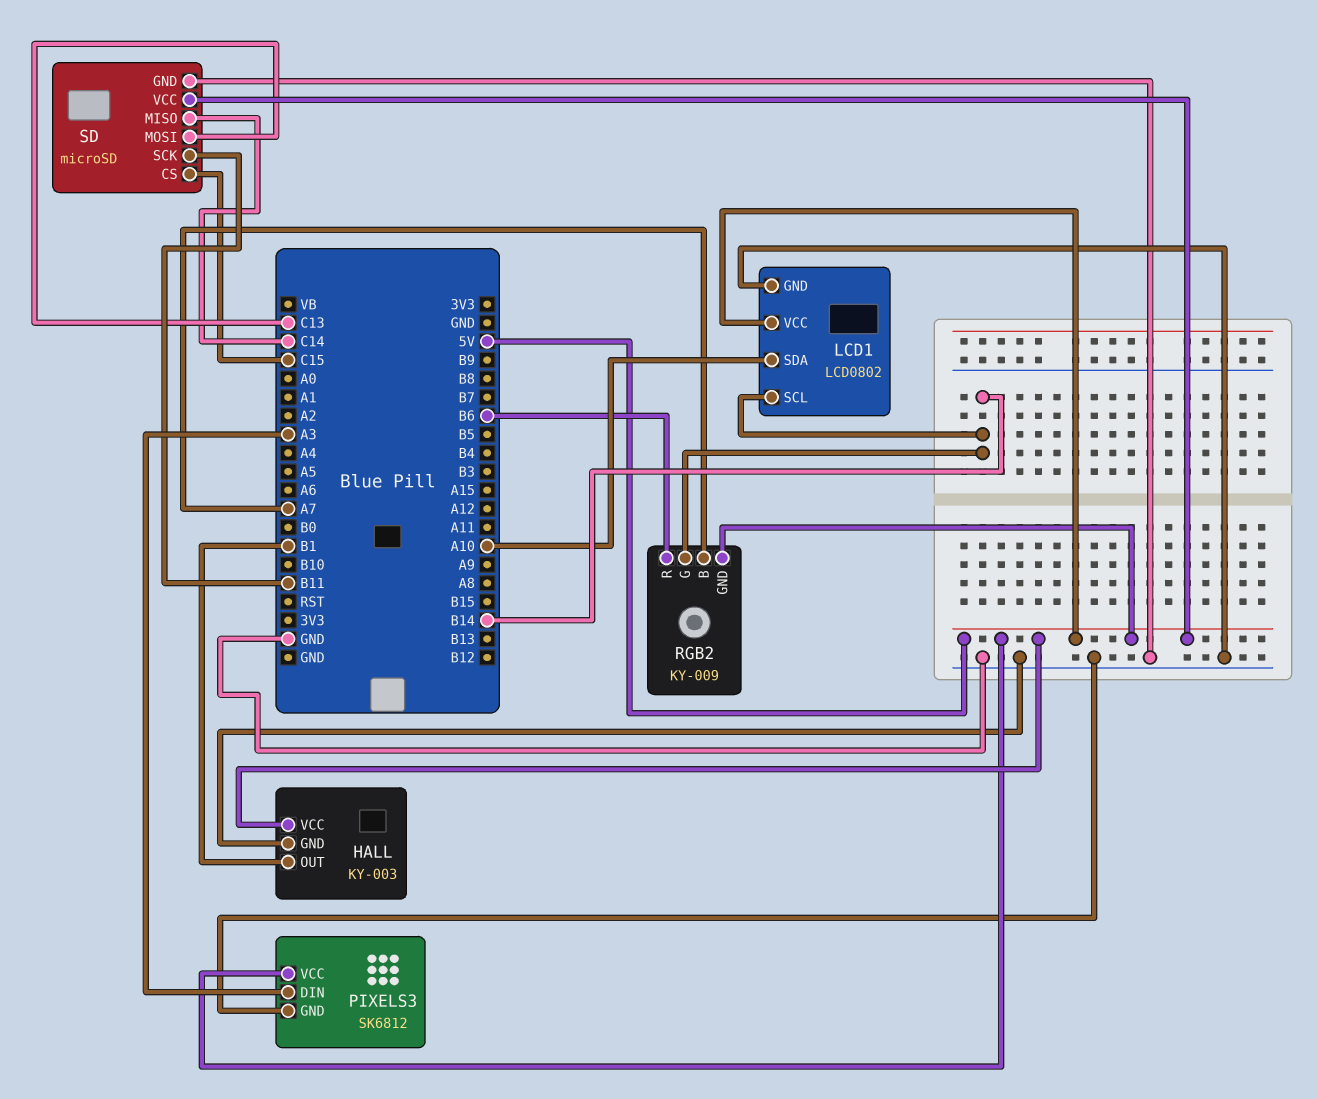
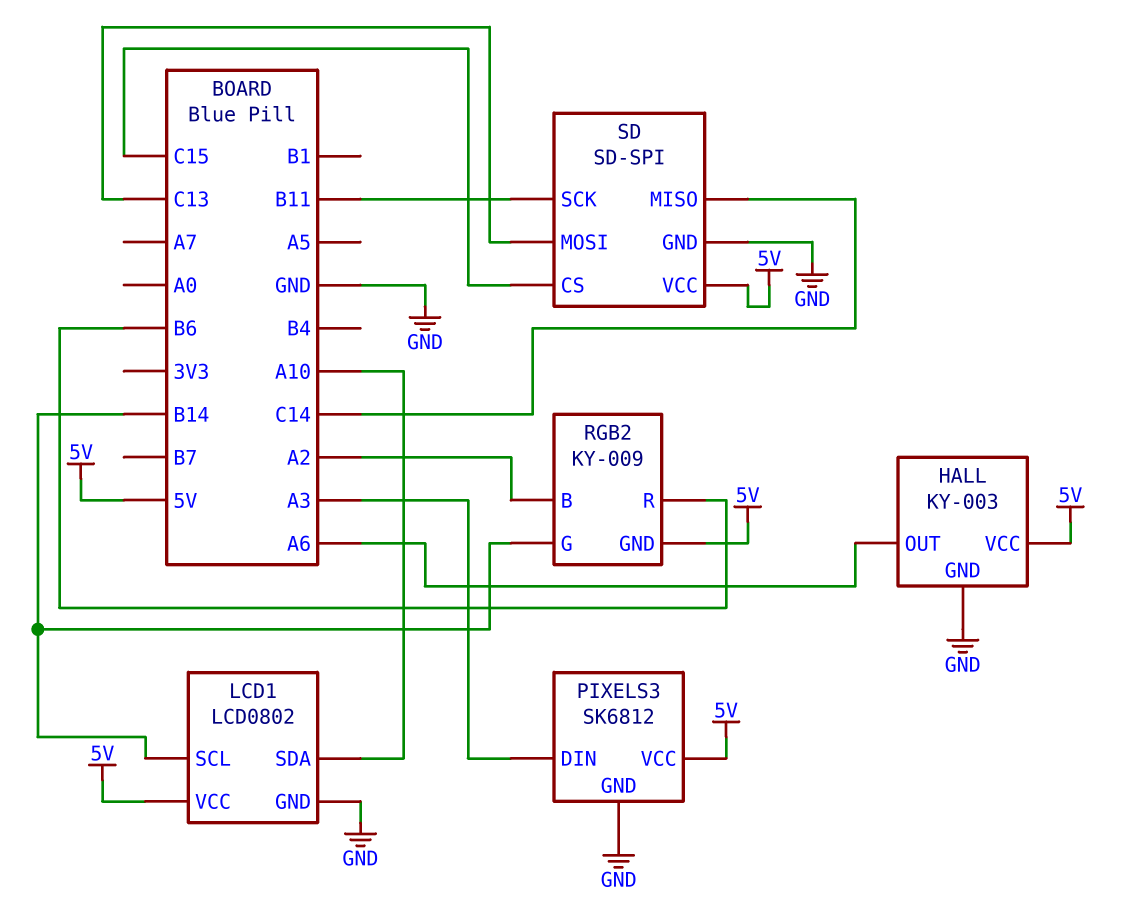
HALL pin OUT: B1 -> A6
RGB2 pin B: A7 -> A2
SD: microSD -> SD-SPI

